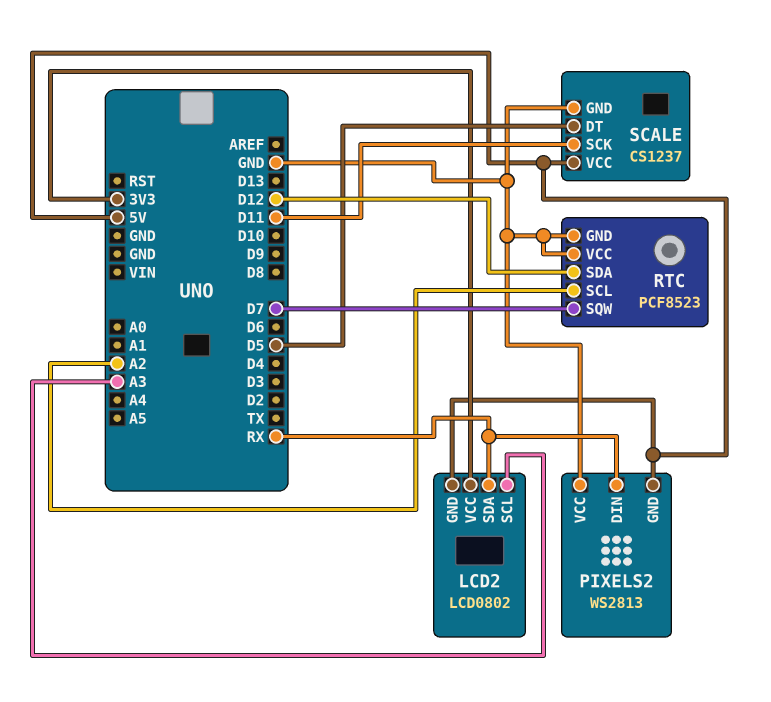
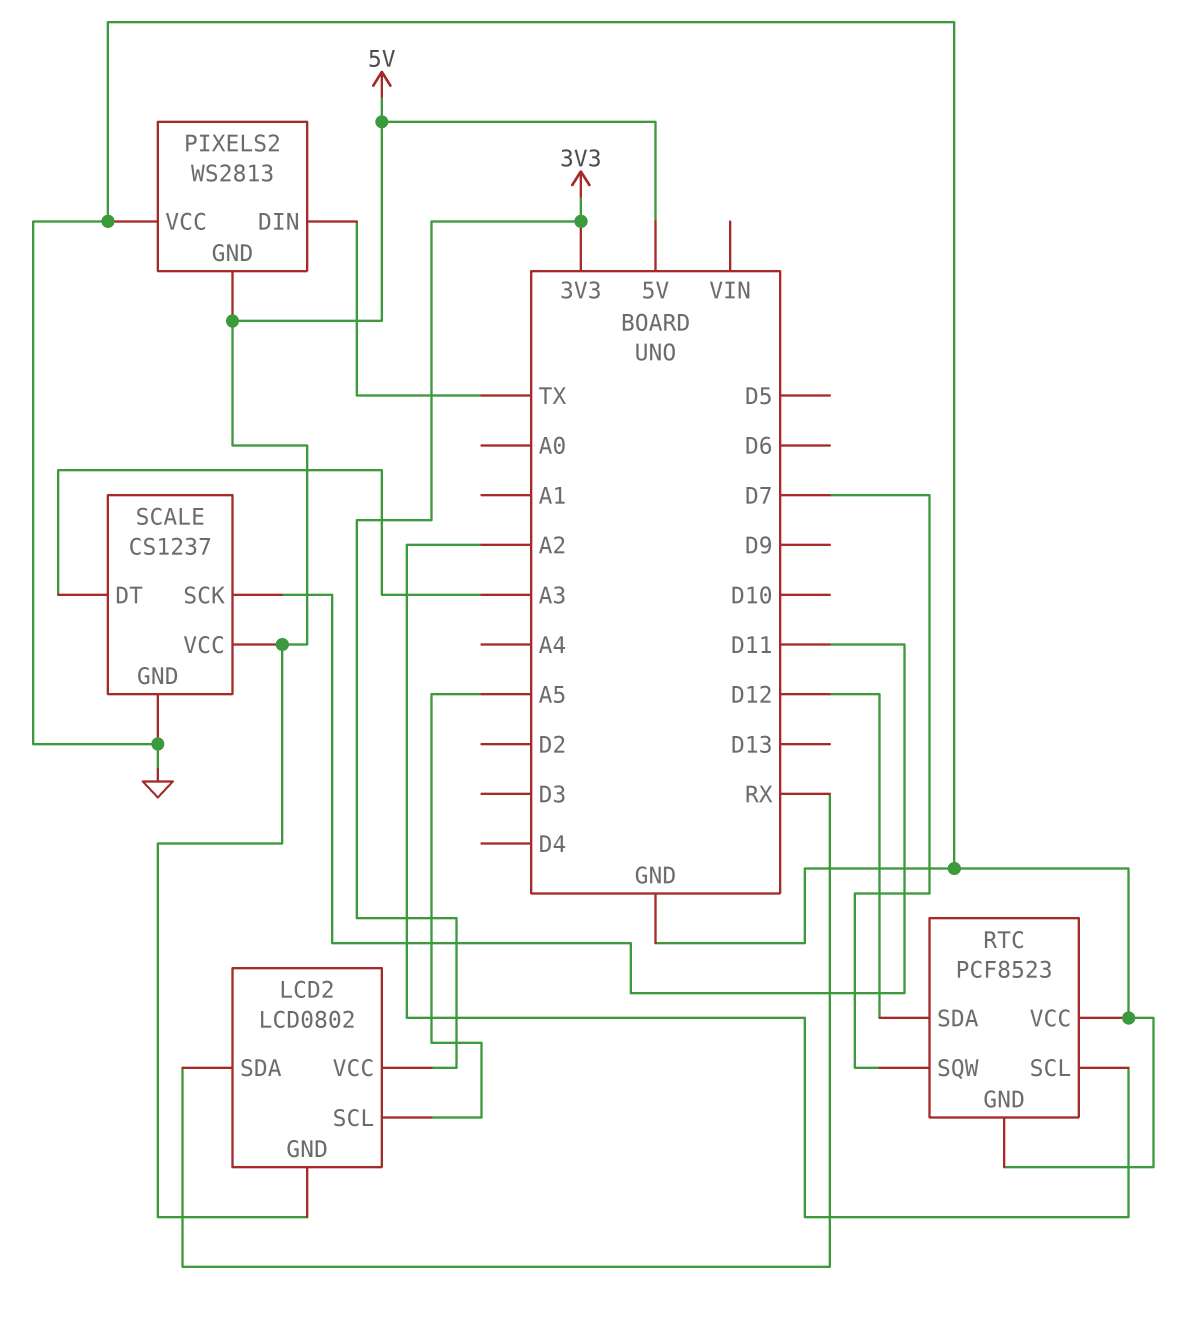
LCD2 pin SCL: A3 -> A5
PIXELS2 pin DIN: RX -> TX
SCALE pin DT: D5 -> A3

